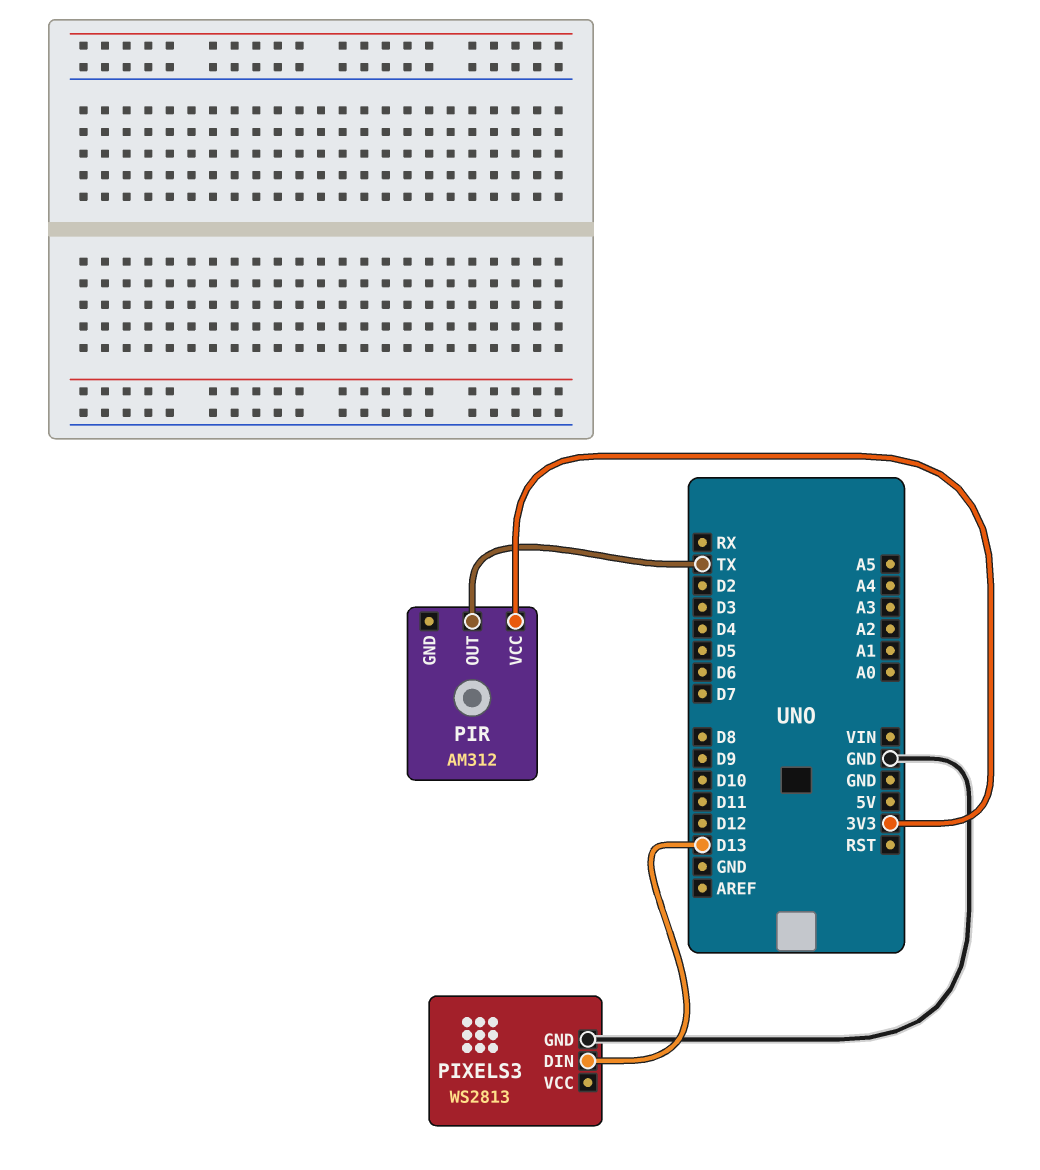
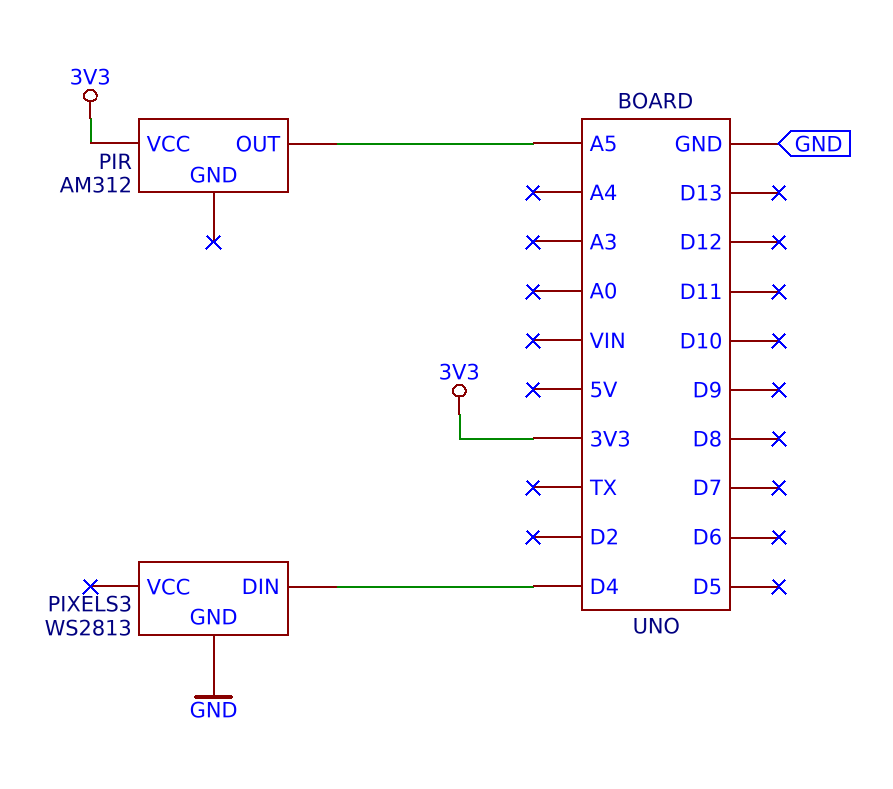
PIR pin OUT: TX -> A5
PIXELS3 pin DIN: D13 -> D4

